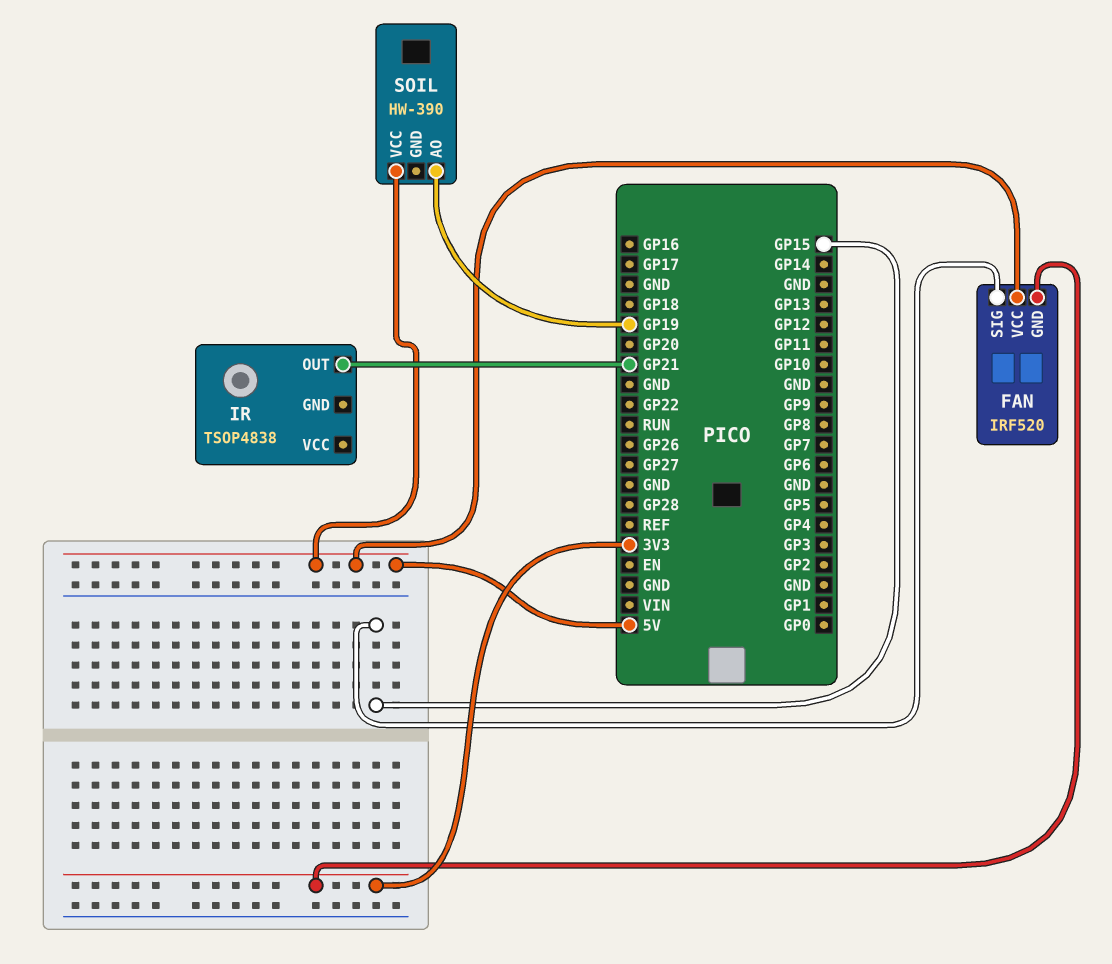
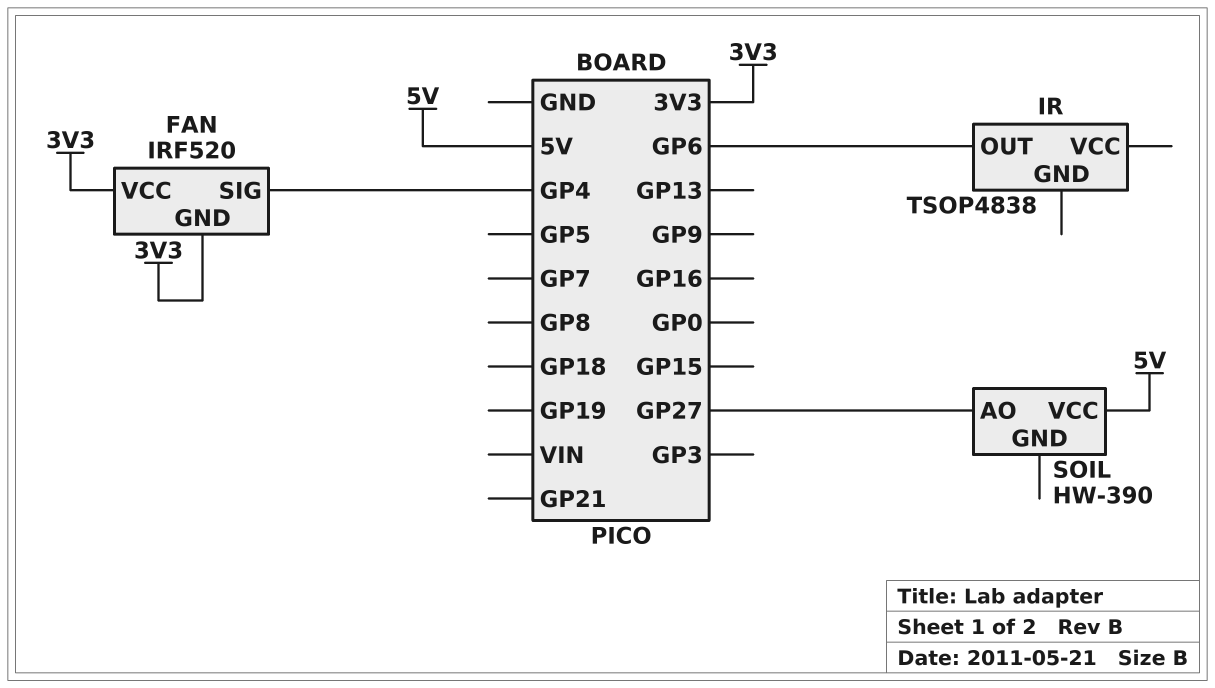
FAN pin SIG: GP15 -> GP4
FAN pin VCC: 5V -> 3V3
IR pin OUT: GP21 -> GP6
SOIL pin AO: GP19 -> GP27

